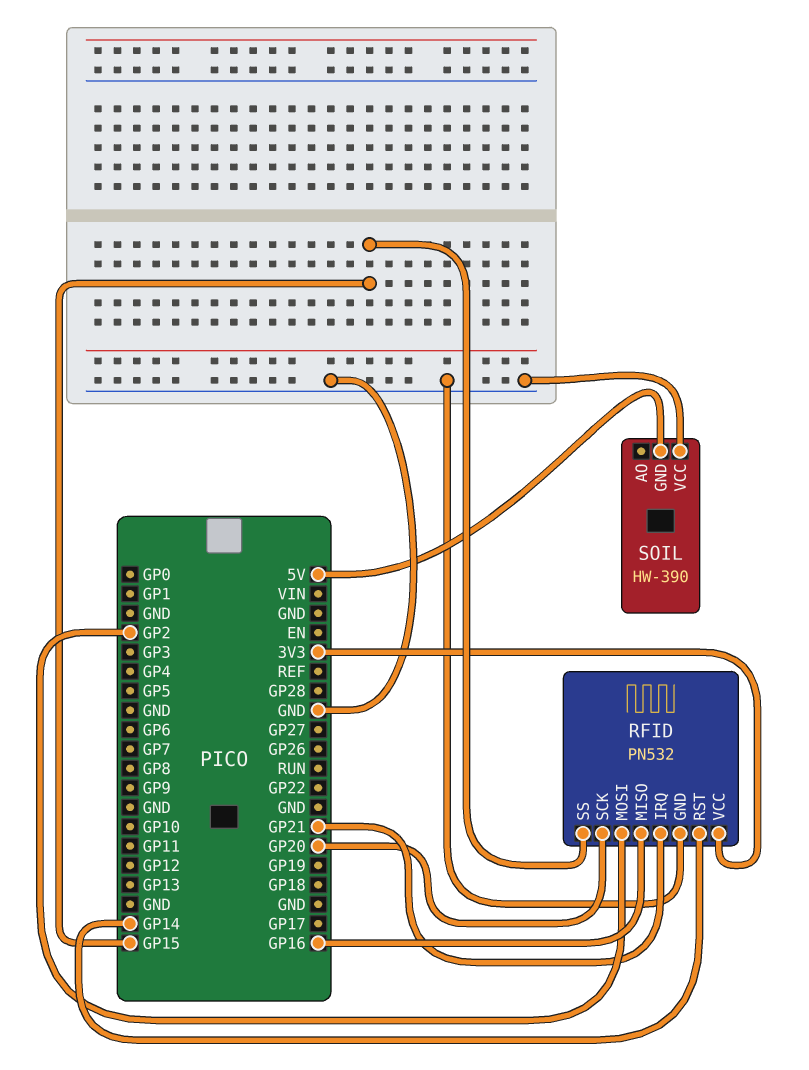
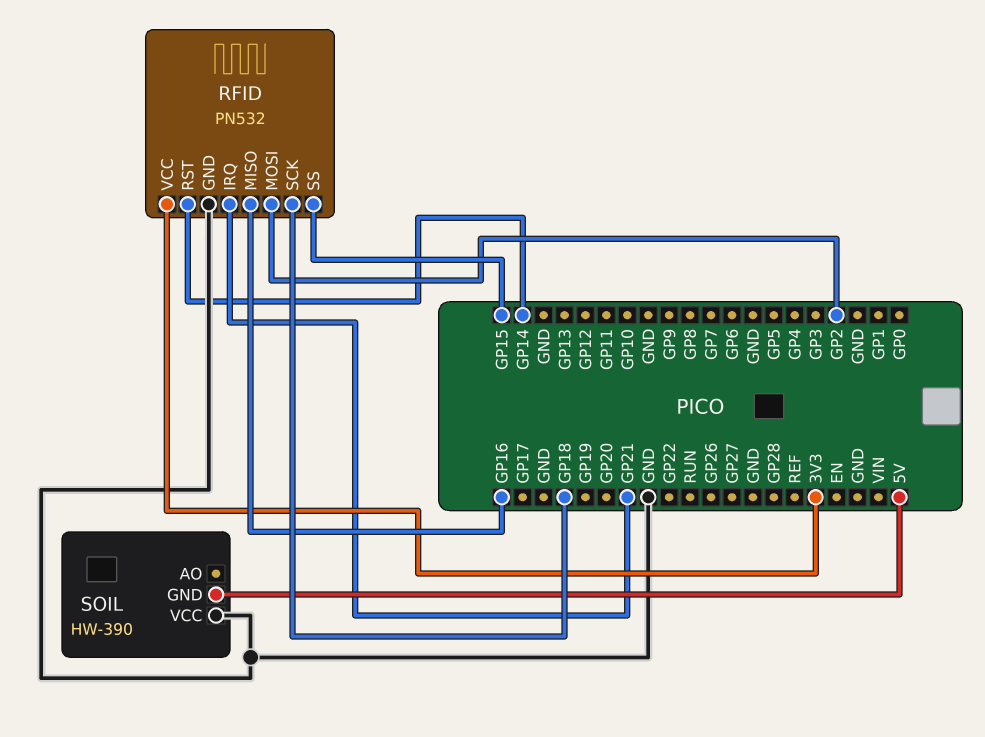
RFID pin SCK: GP20 -> GP18

